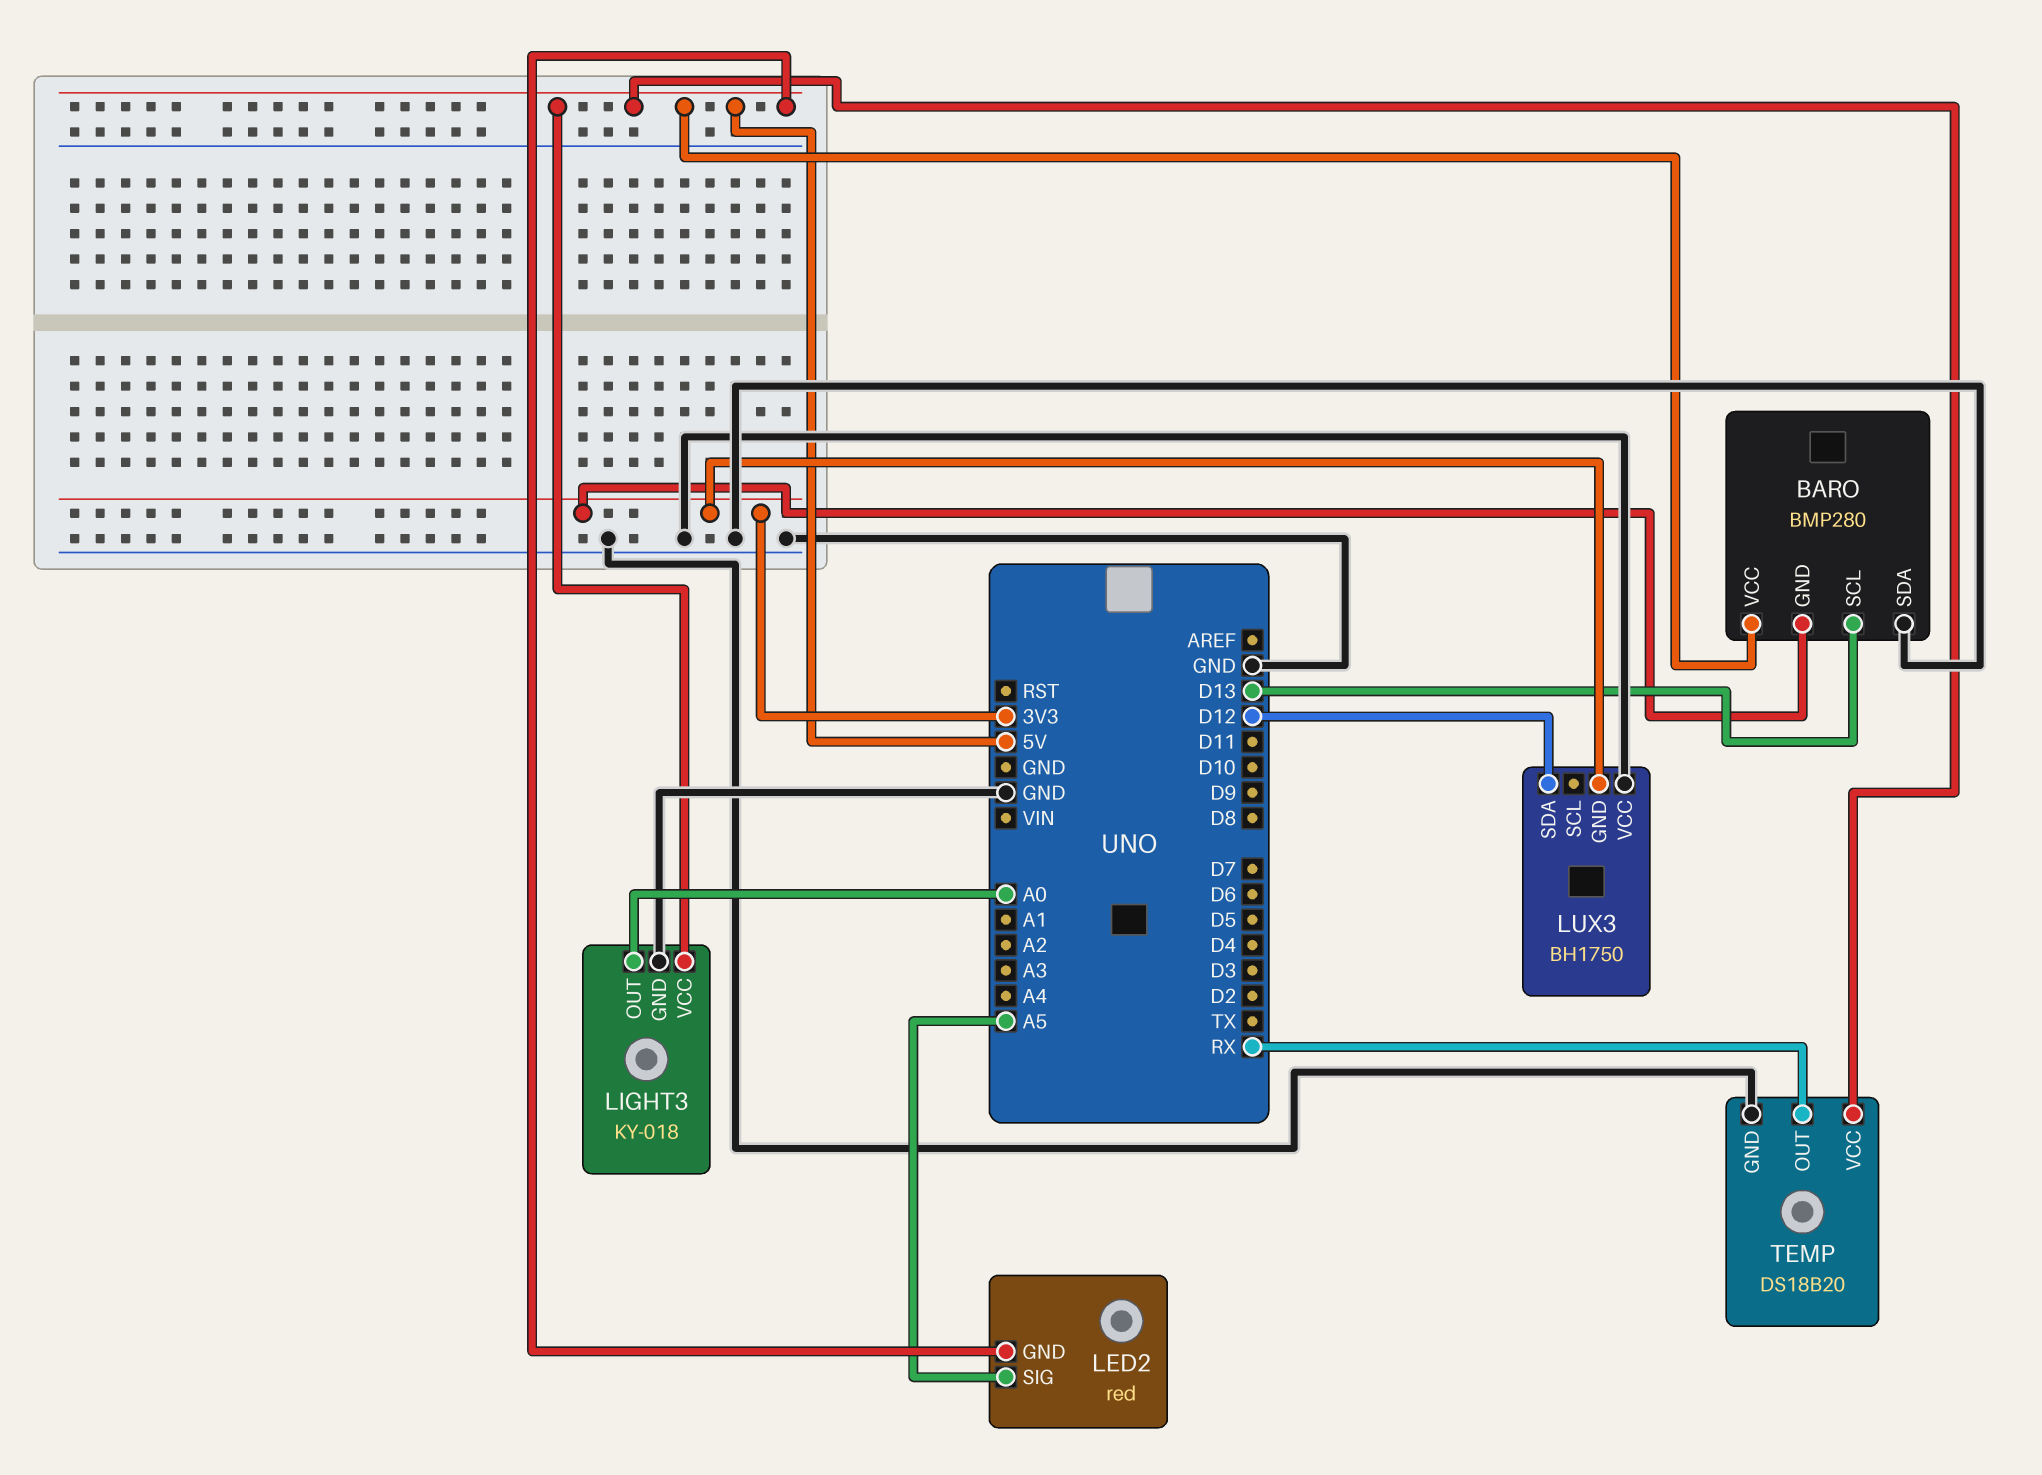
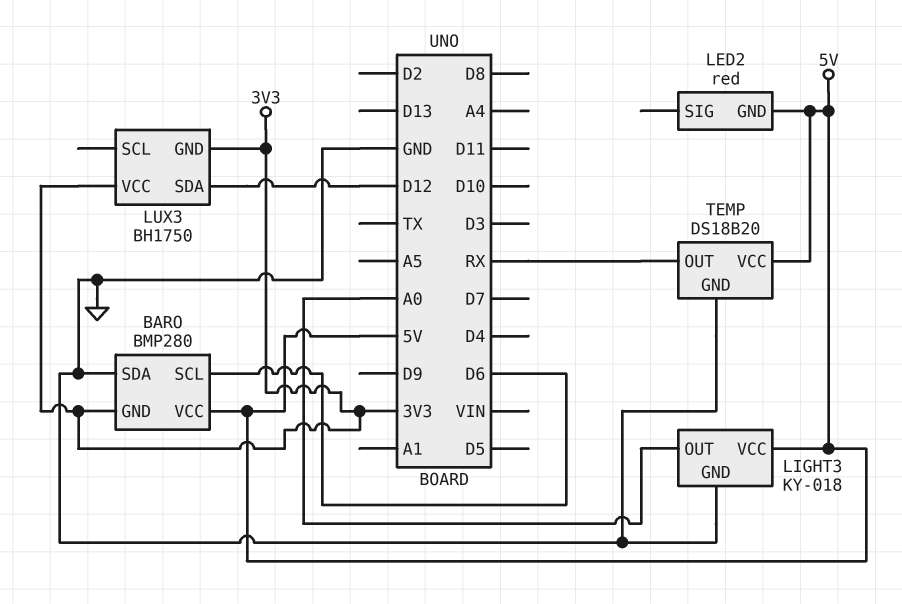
BARO pin SCL: D13 -> D6
LED2 pin SIG: A5 -> none
LUX3 pin VCC: GND -> 3V3

